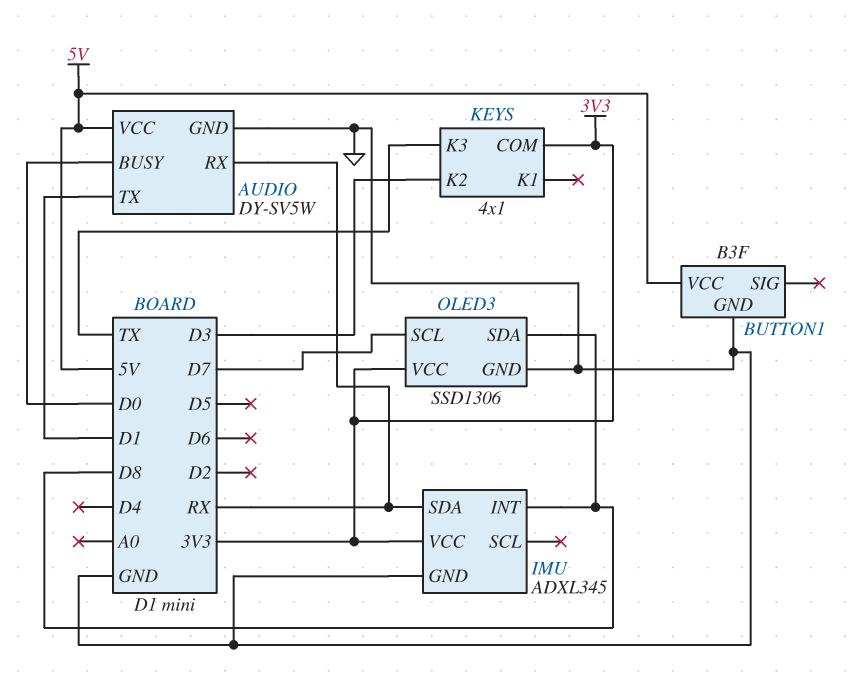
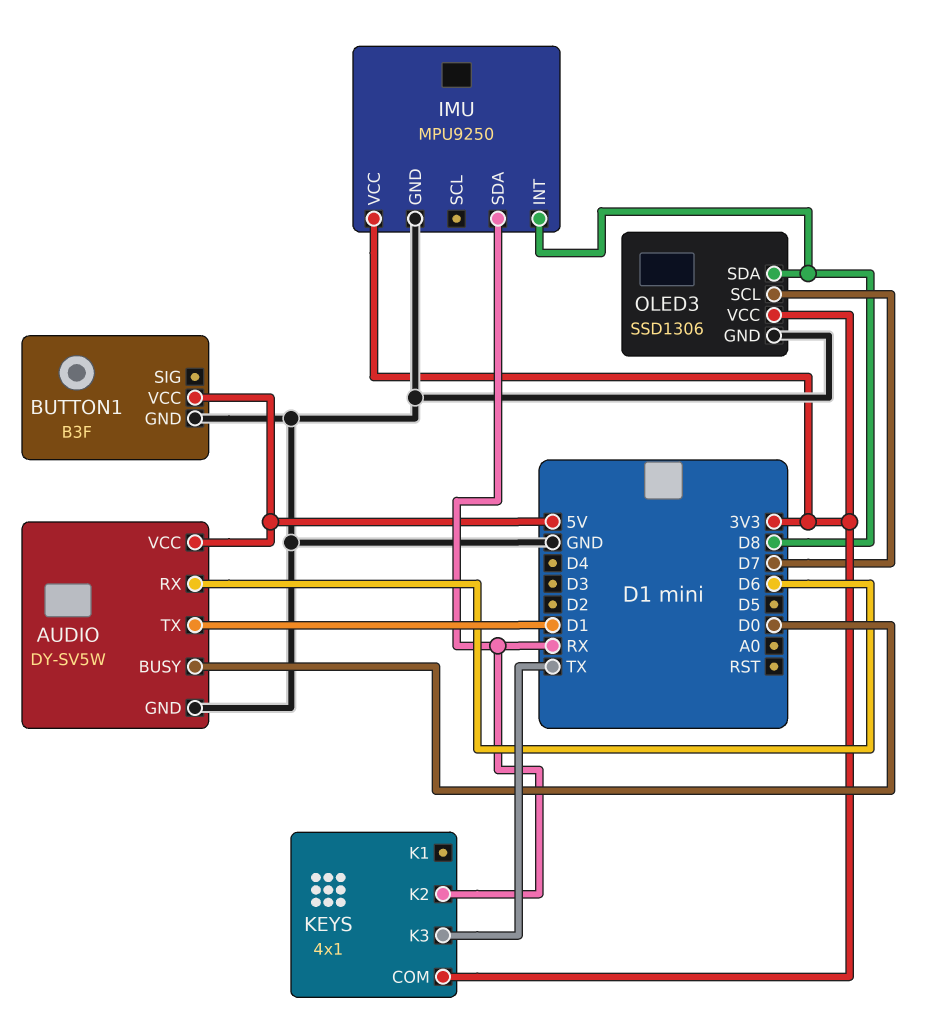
AUDIO pin RX: RX -> D6
IMU: ADXL345 -> MPU9250
KEYS pin K2: D3 -> RX

